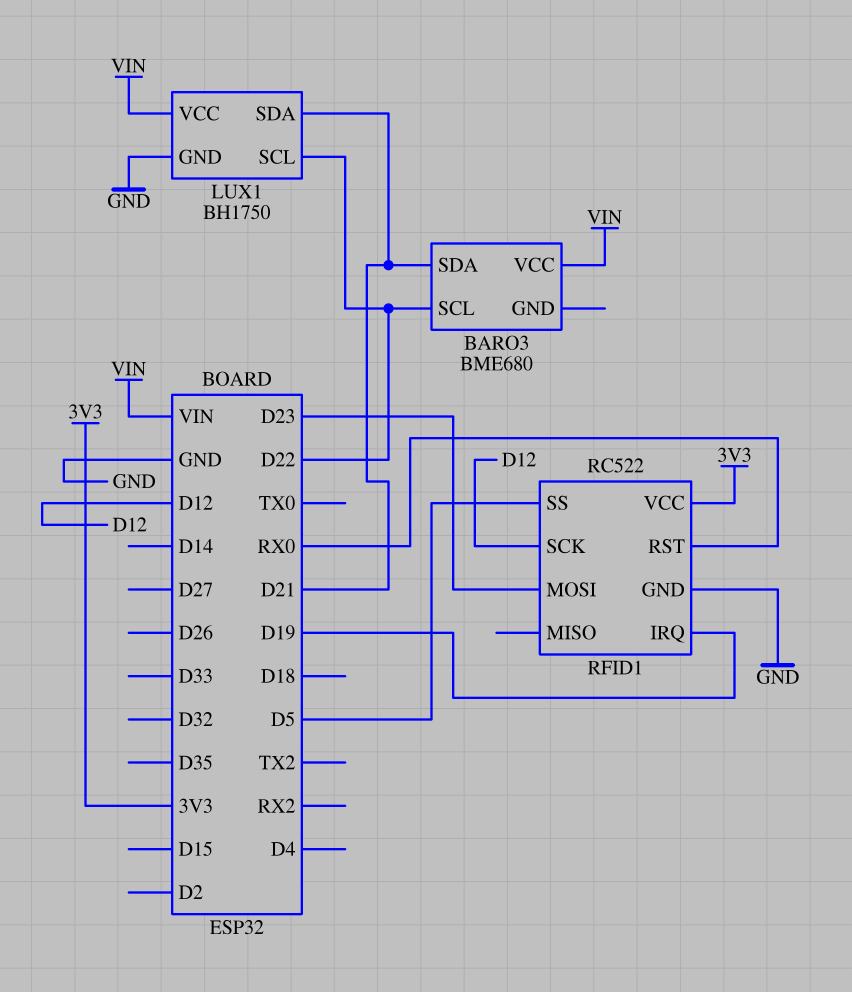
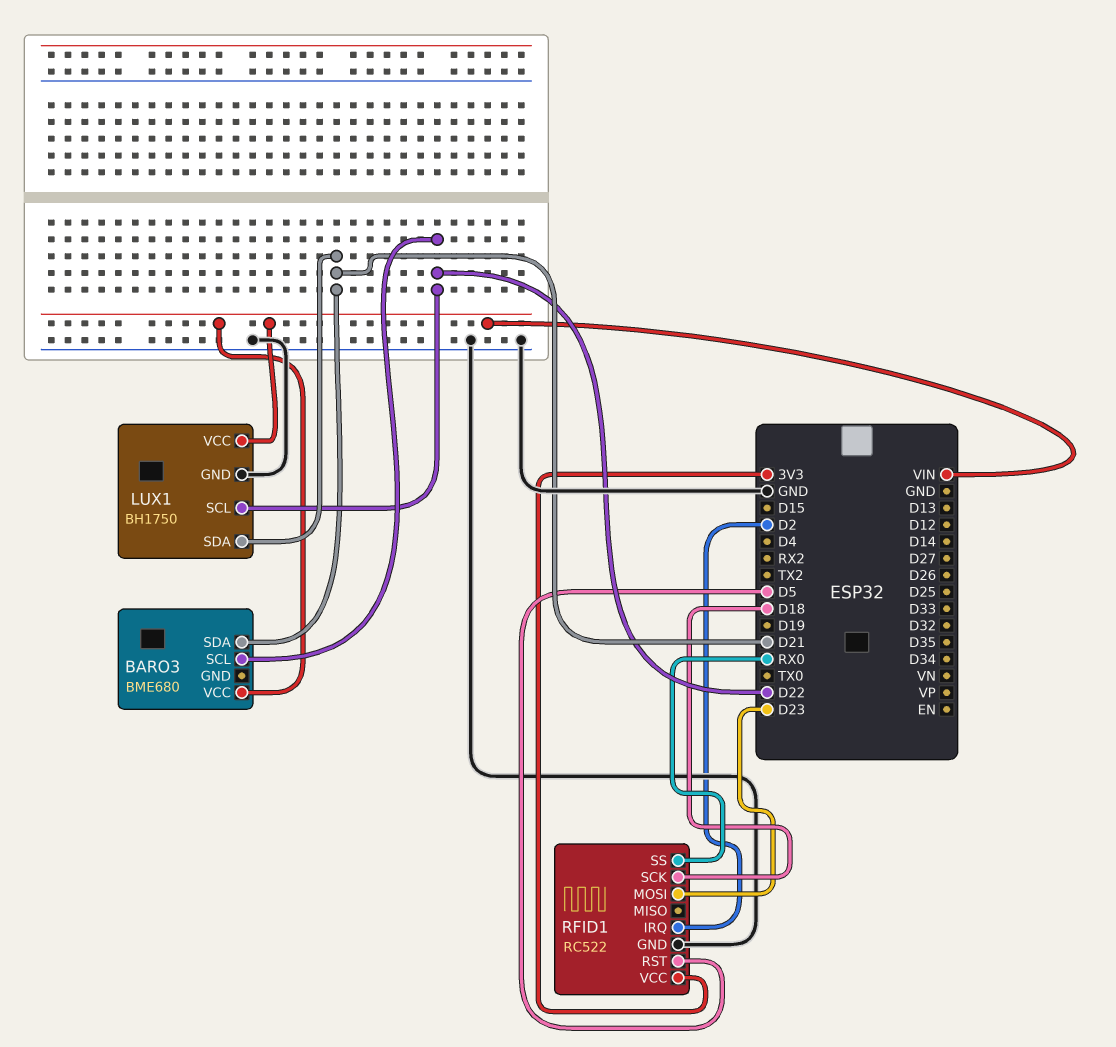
RFID1 pin IRQ: D19 -> D2
RFID1 pin RST: RX0 -> D5
RFID1 pin SCK: D12 -> D18
RFID1 pin SS: D5 -> RX0

